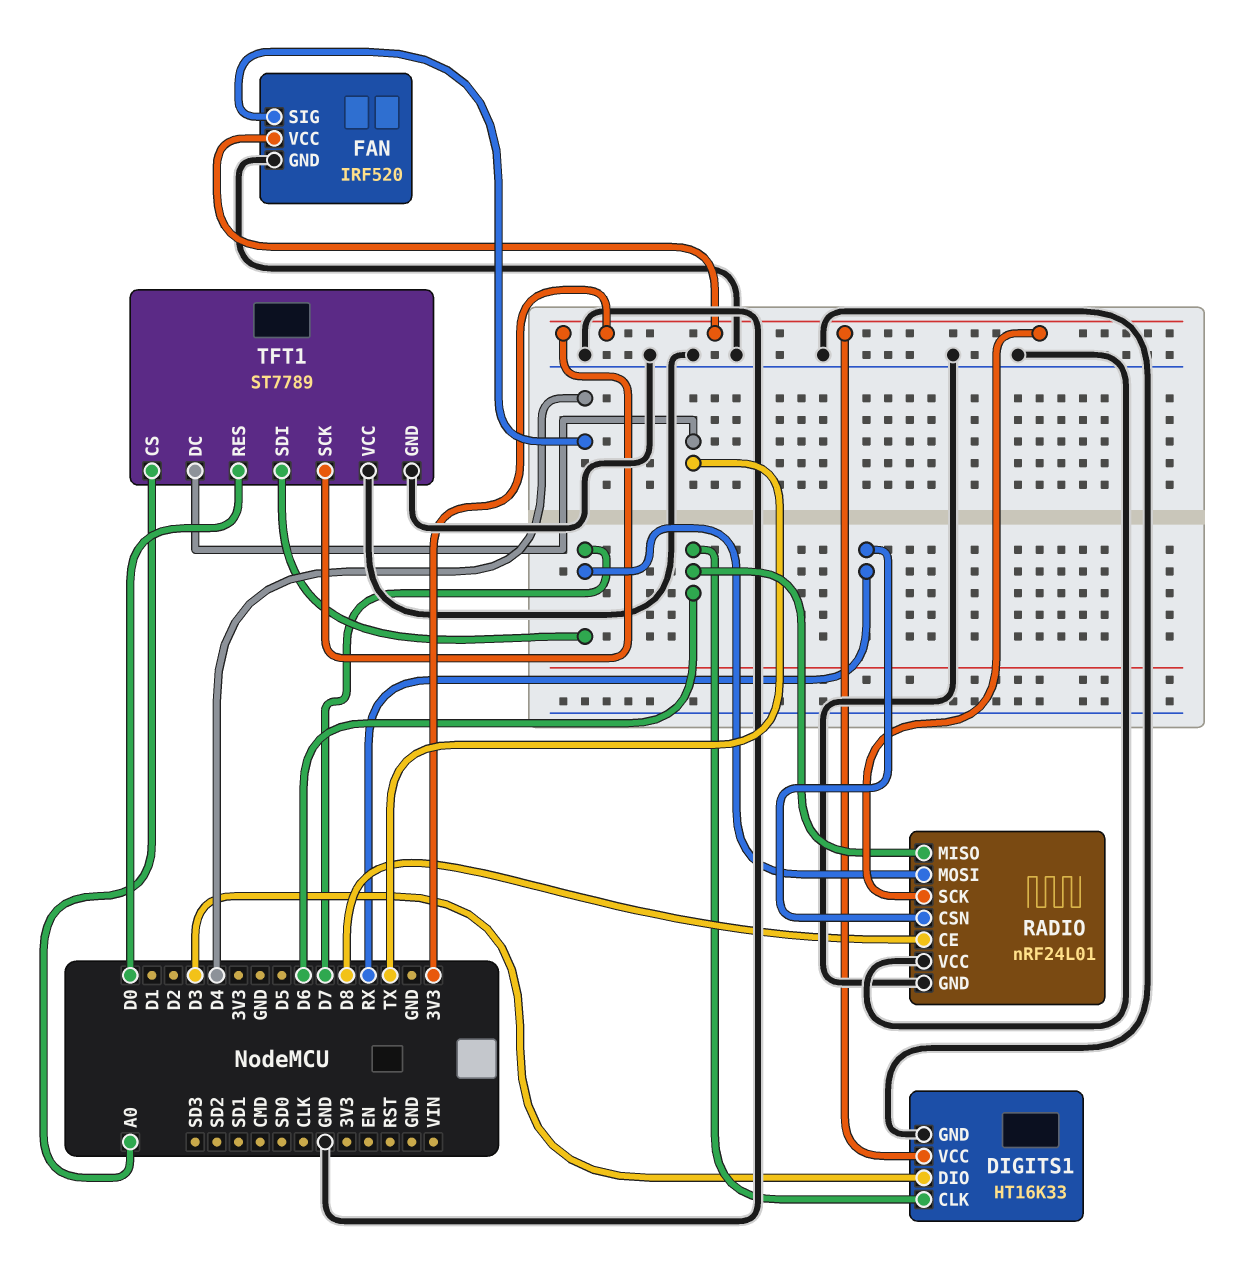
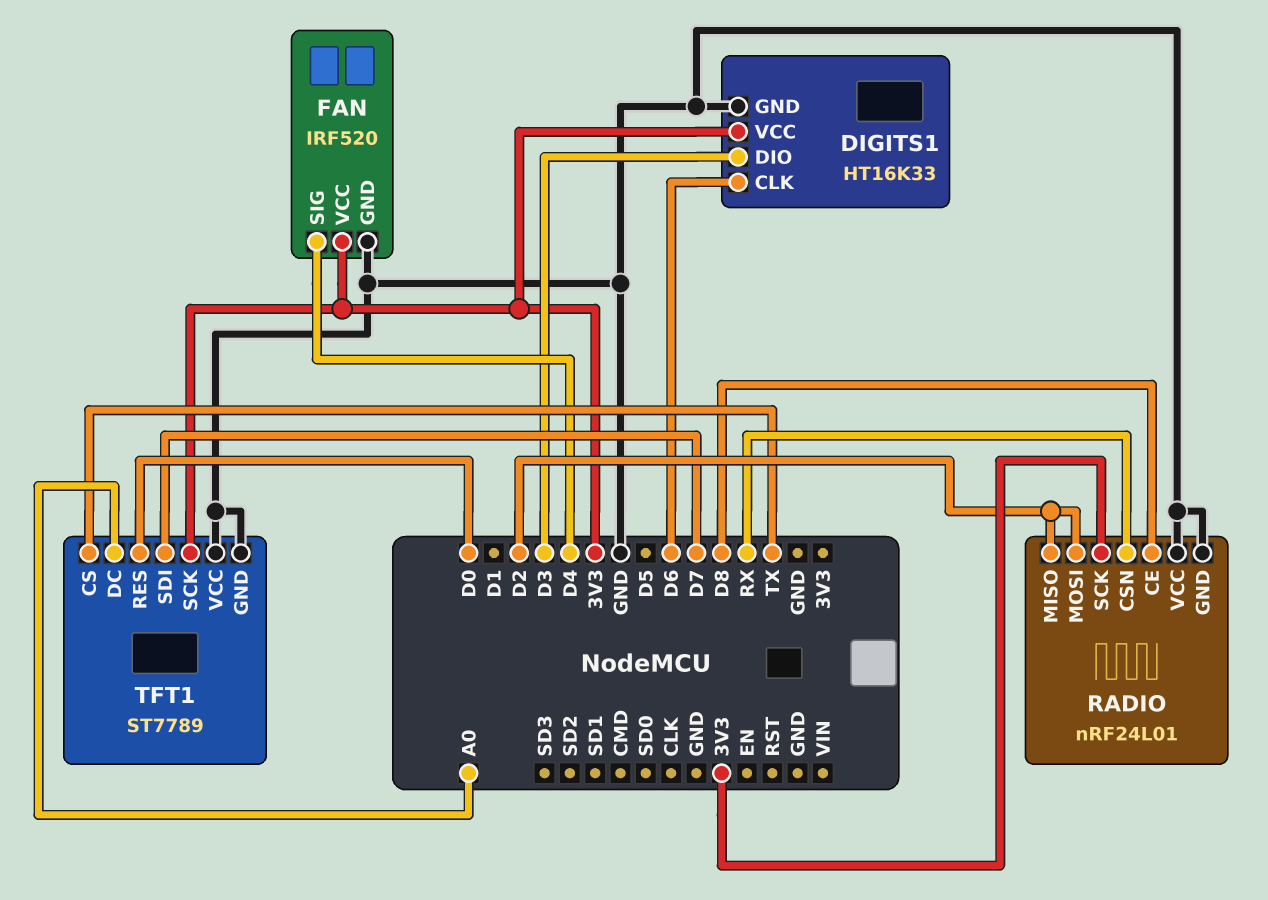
RADIO pin MISO: D6 -> D2
RADIO pin MOSI: D7 -> D2
TFT1 pin CS: A0 -> TX
TFT1 pin DC: TX -> A0

